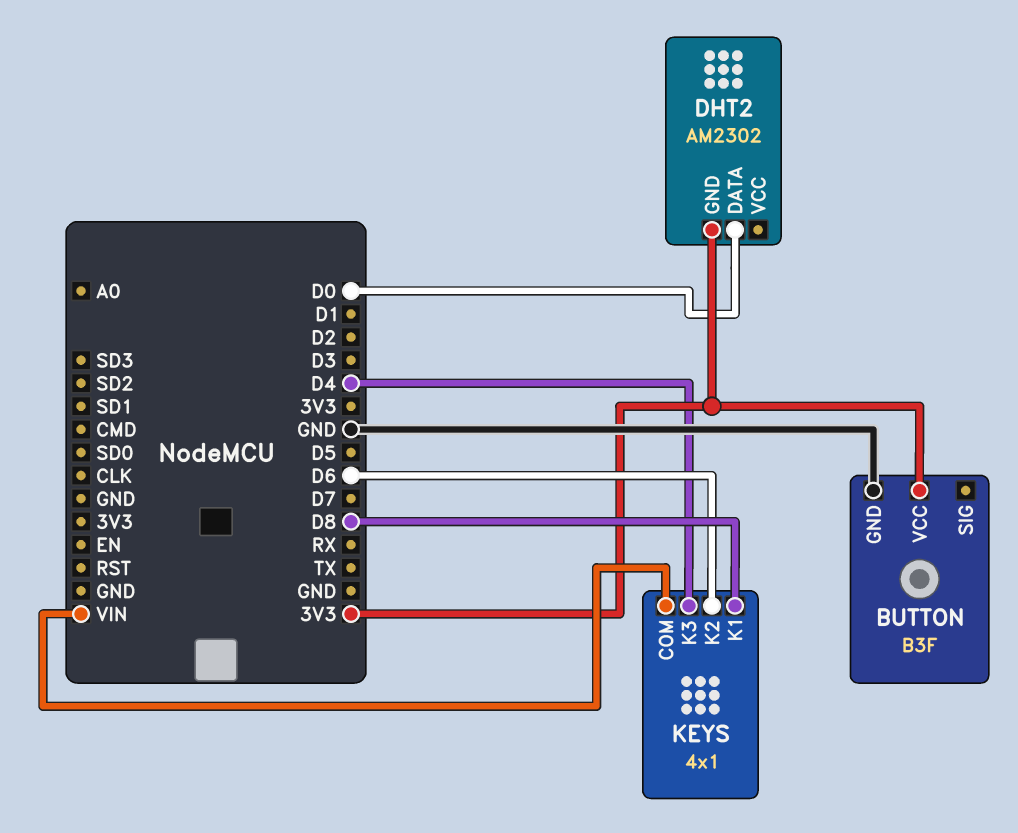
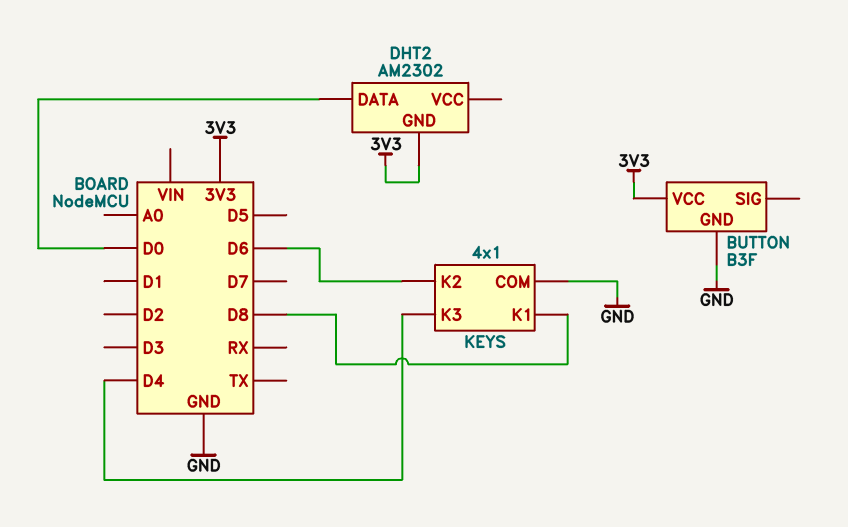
KEYS pin COM: VIN -> GND

